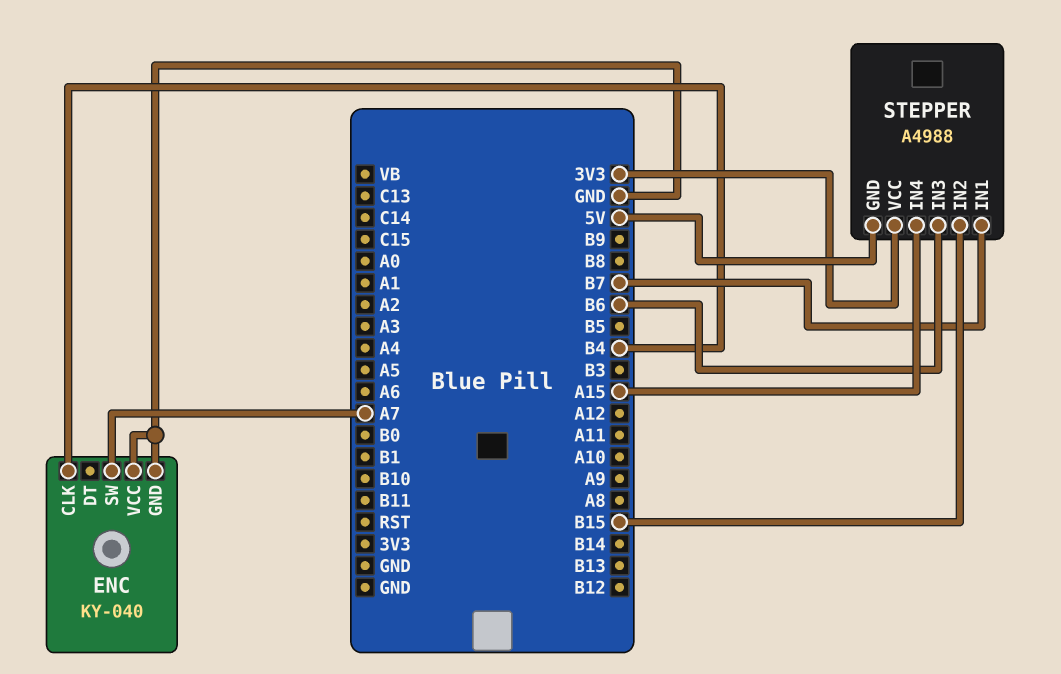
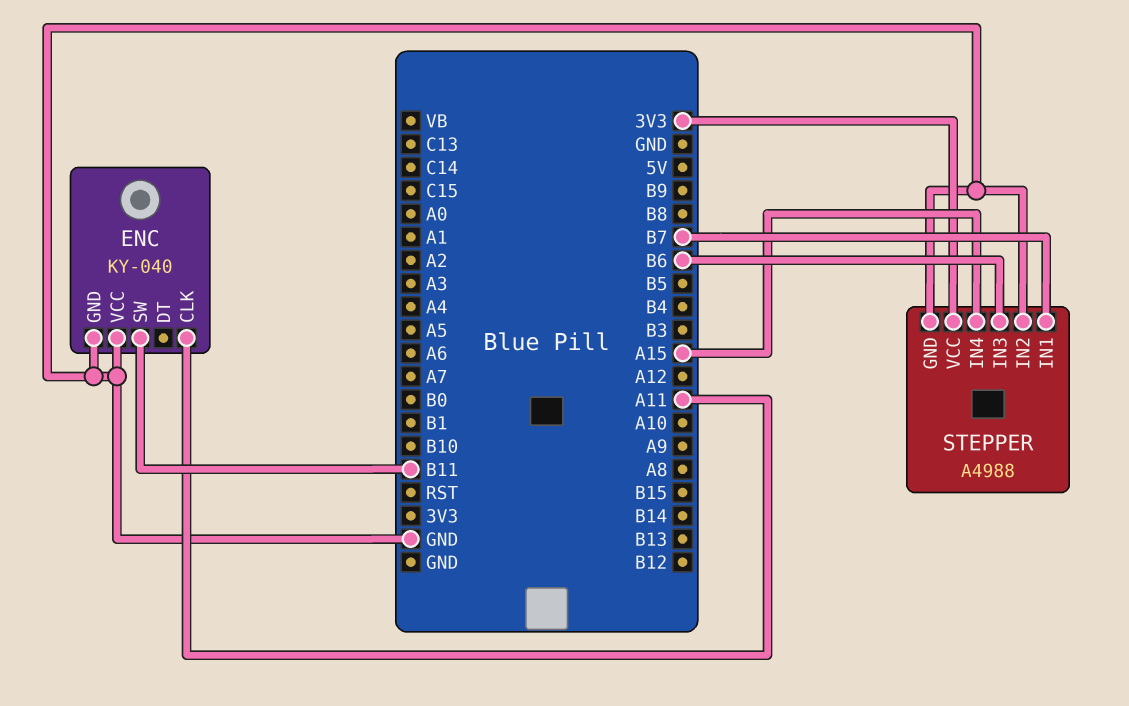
ENC pin CLK: B4 -> A11
ENC pin SW: A7 -> B11
STEPPER pin GND: 5V -> GND
STEPPER pin IN2: B15 -> GND

